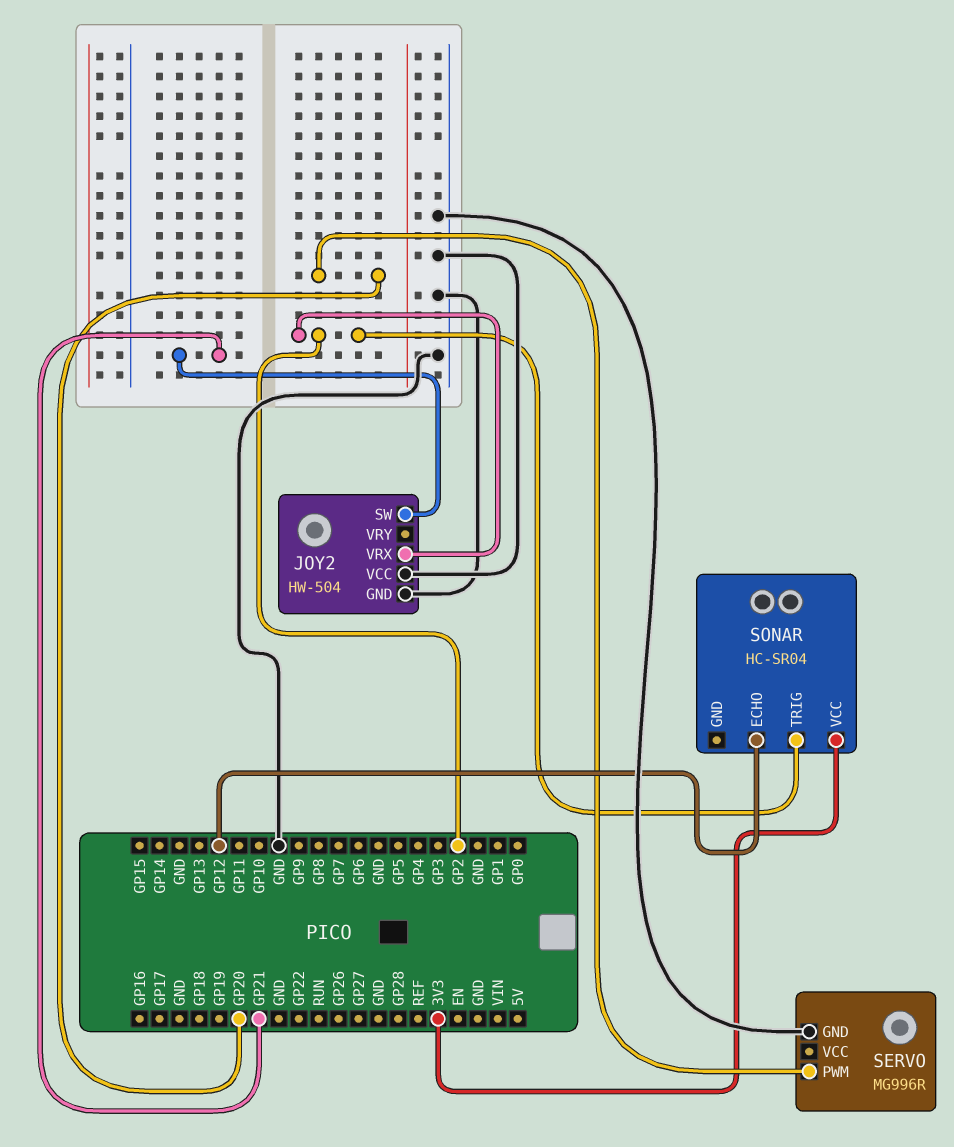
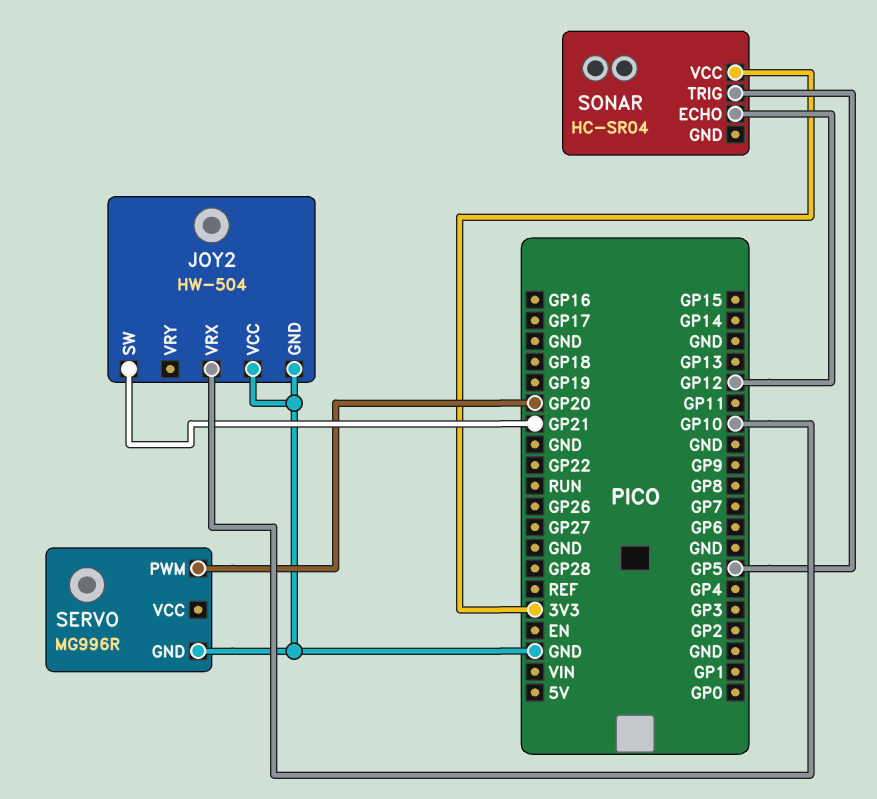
JOY2 pin VRX: GP2 -> GP10
SONAR pin TRIG: GP2 -> GP5

